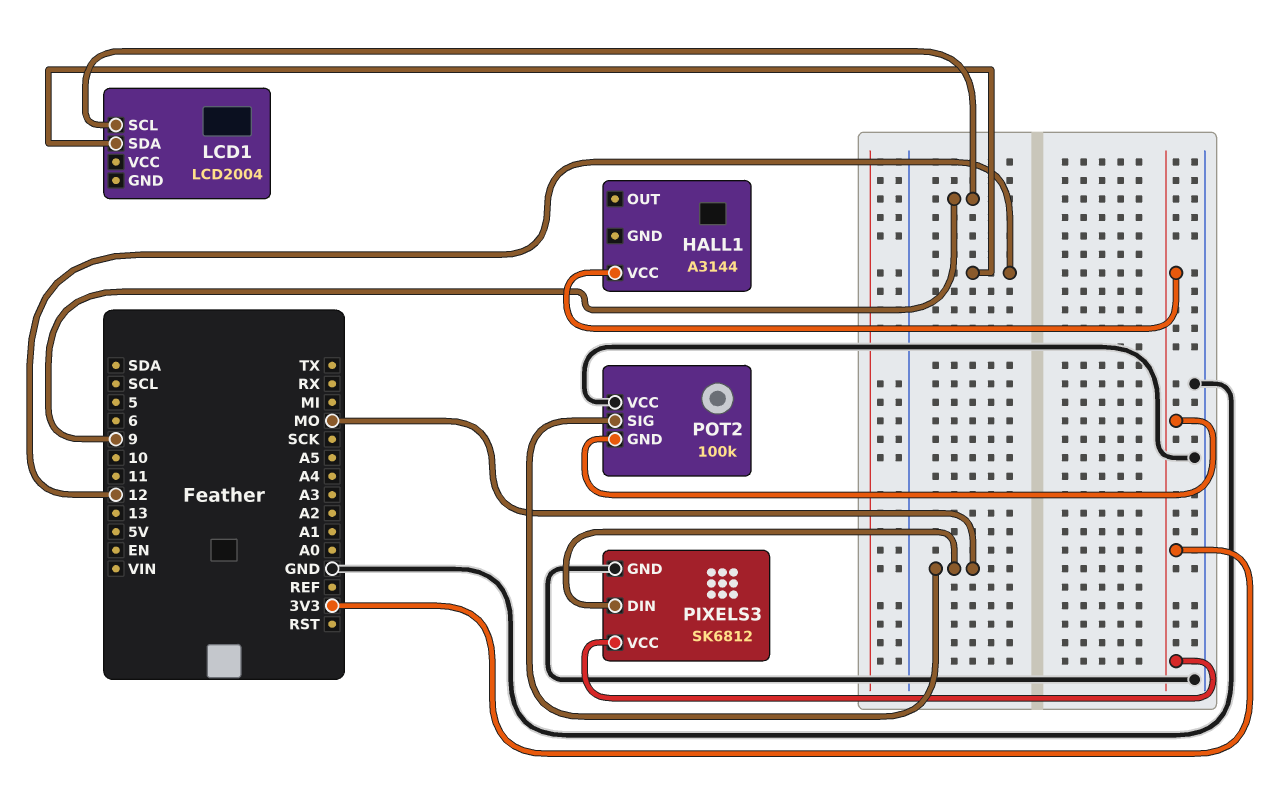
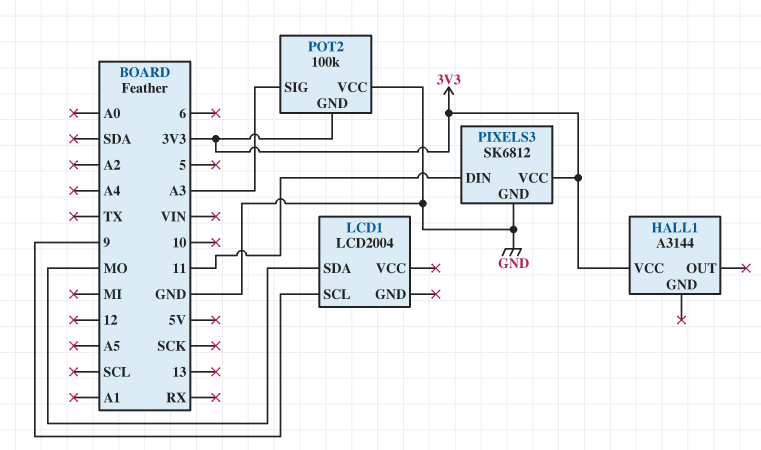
LCD1 pin SDA: 12 -> MO
PIXELS3 pin DIN: MO -> 11
POT2 pin SIG: MO -> A3

